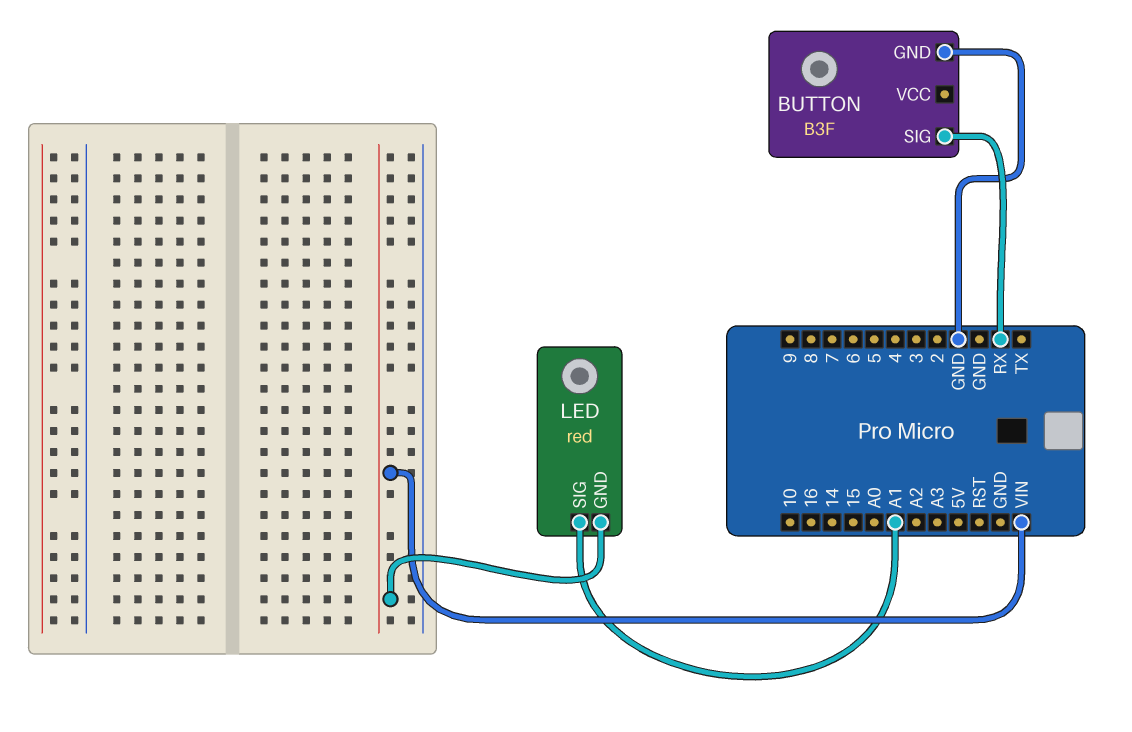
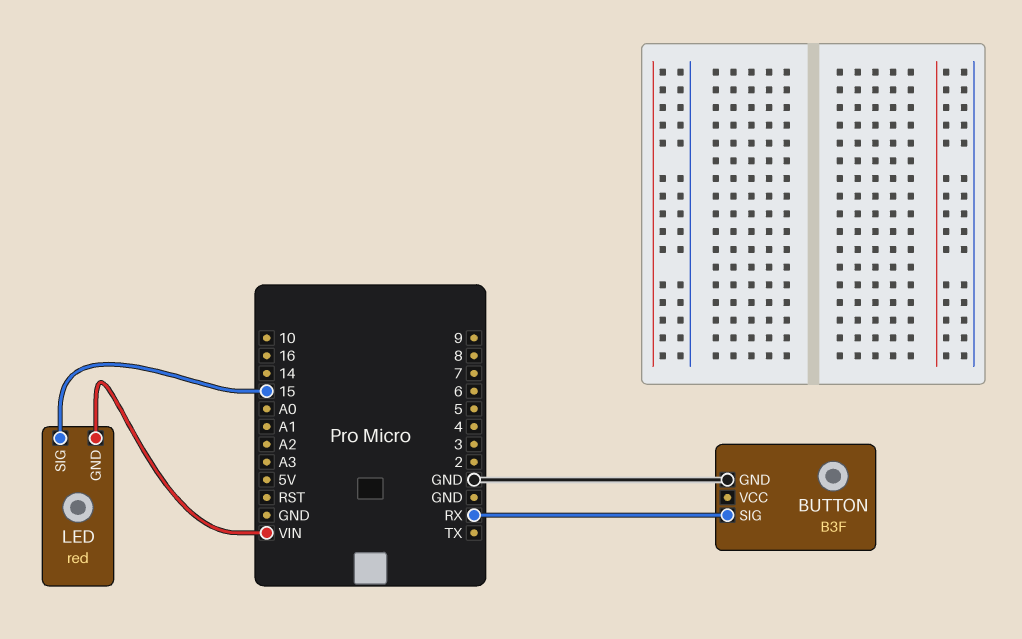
LED pin SIG: A1 -> 15

